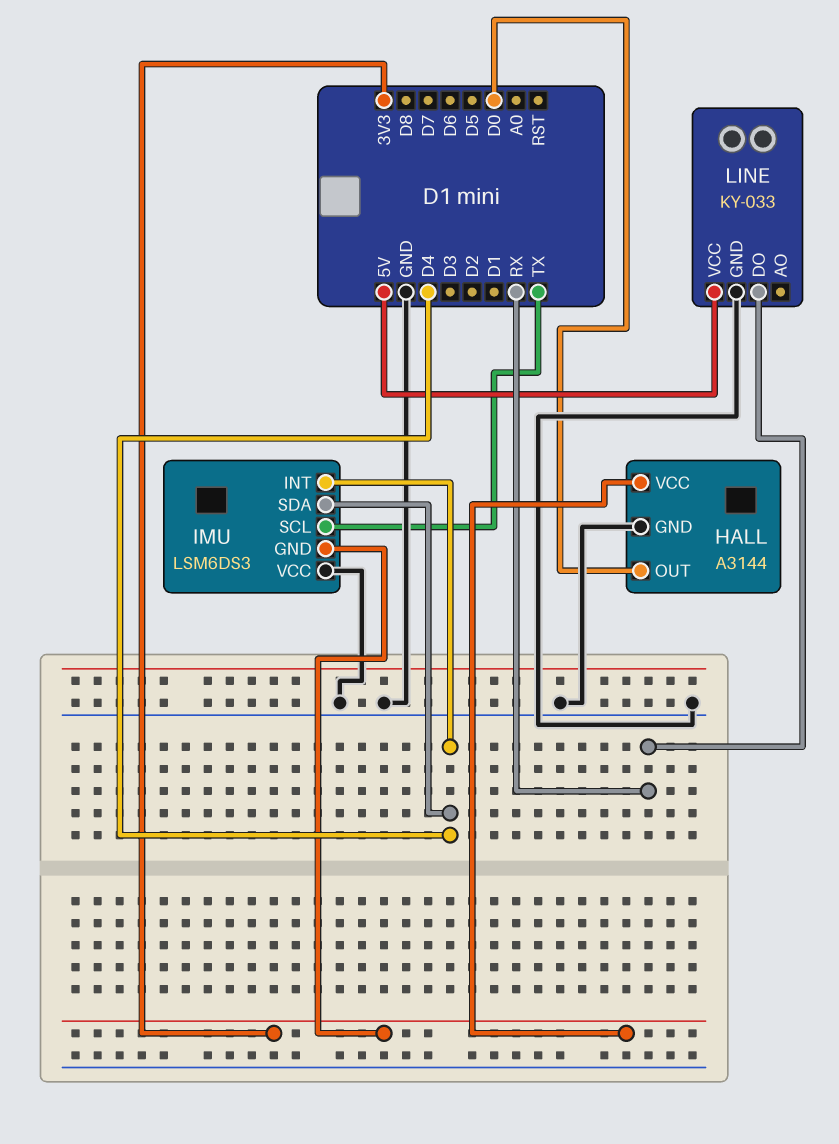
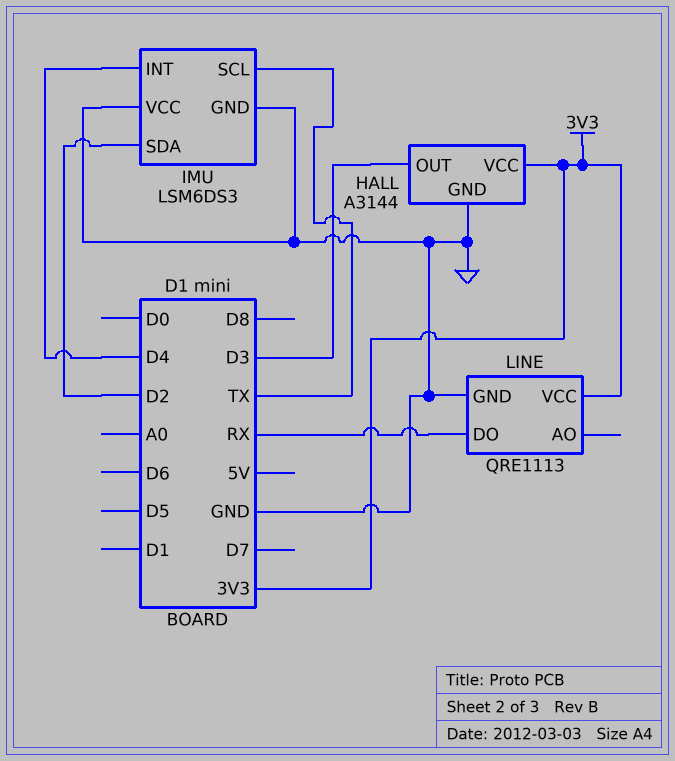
HALL pin OUT: D0 -> D3
IMU pin GND: 3V3 -> GND
IMU pin SDA: D4 -> D2
LINE: KY-033 -> QRE1113
LINE pin VCC: 5V -> 3V3

